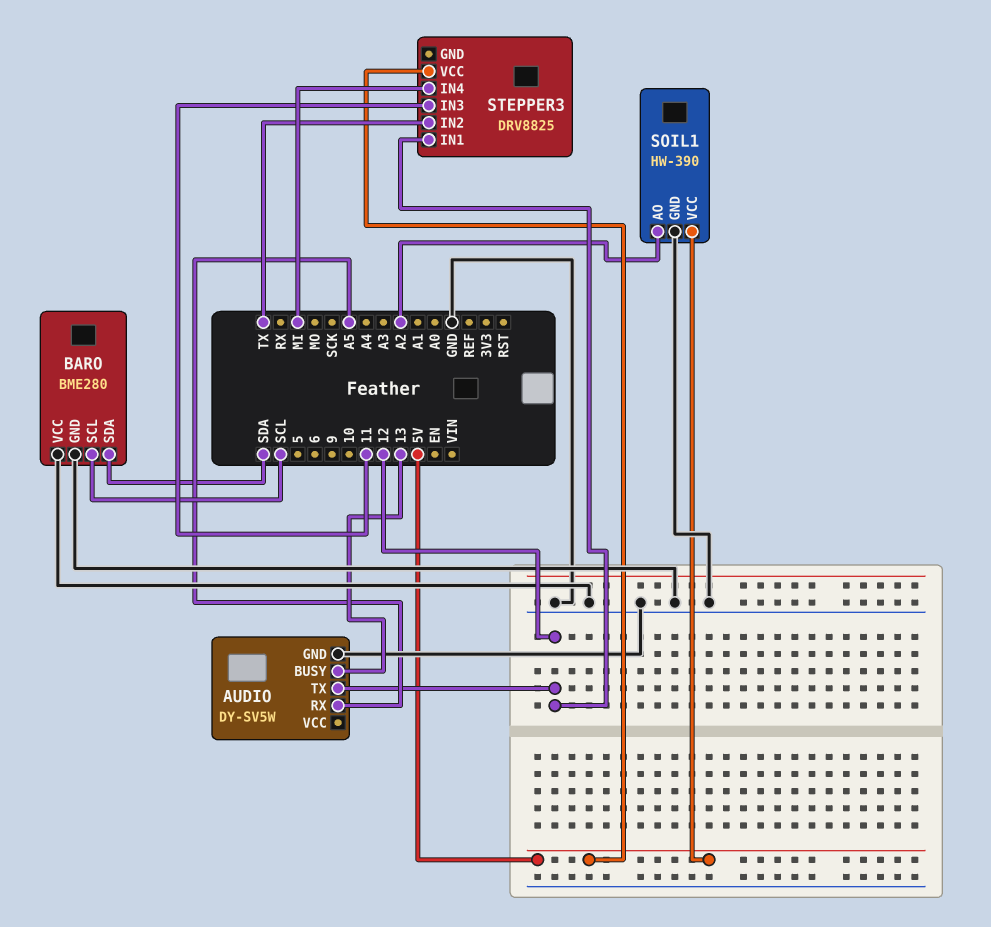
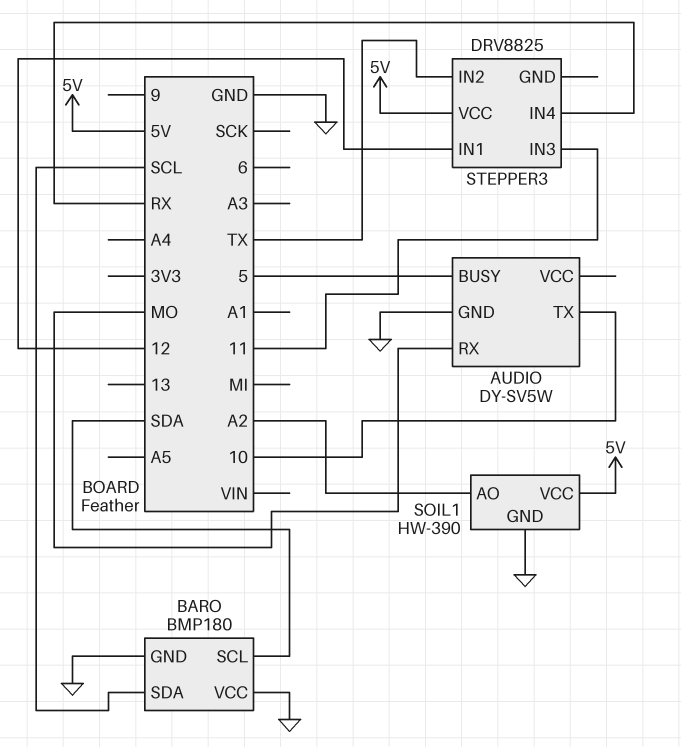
AUDIO pin BUSY: 13 -> 5
AUDIO pin RX: A5 -> MO
AUDIO pin TX: 12 -> 10
BARO: BME280 -> BMP180
BARO pin SCL: SCL -> SDA
BARO pin SDA: SDA -> SCL
STEPPER3 pin IN4: MI -> RX

